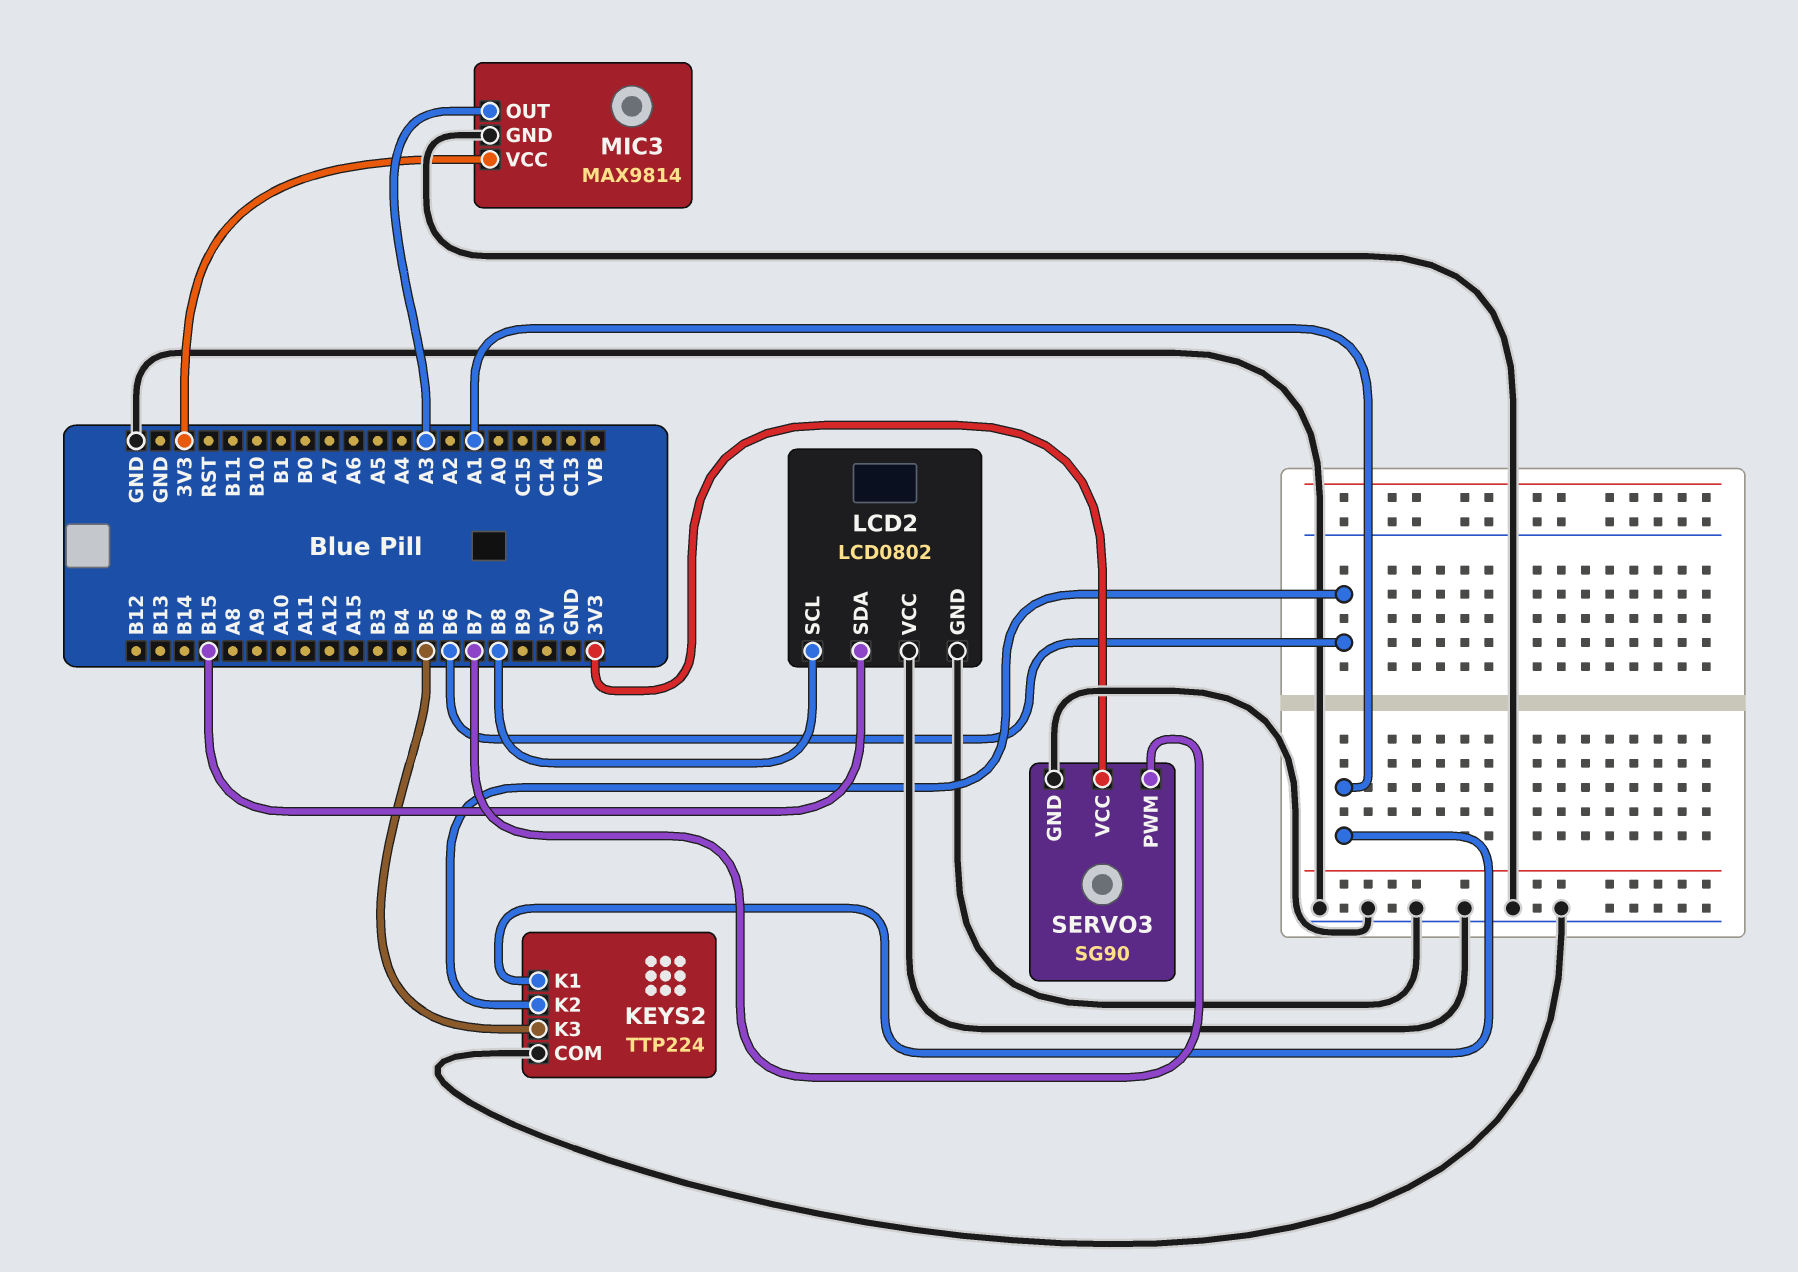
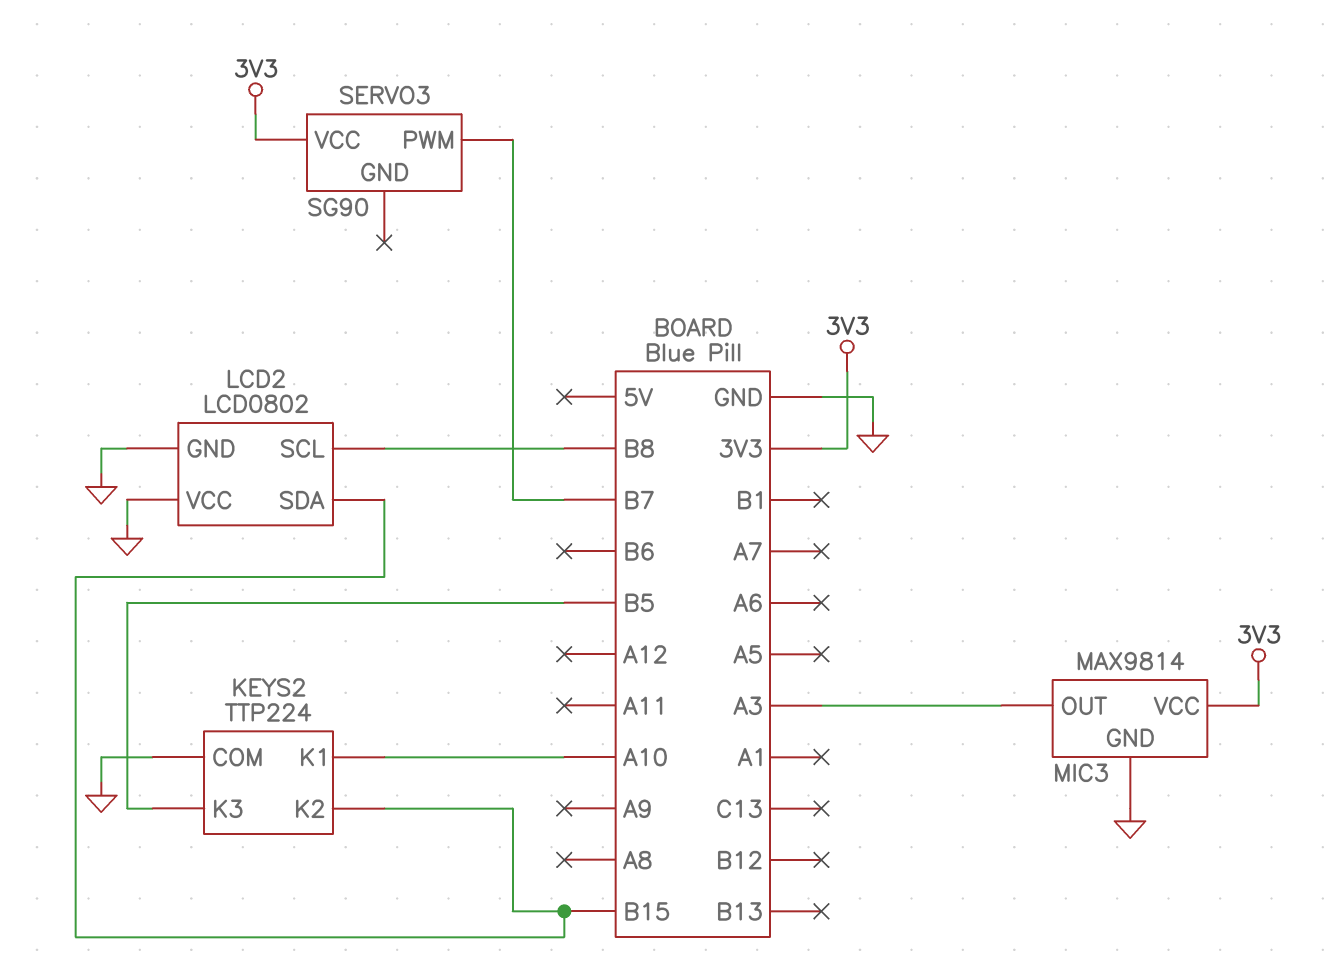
KEYS2 pin K1: A1 -> A10
KEYS2 pin K2: B6 -> B15
SERVO3 pin GND: GND -> none

